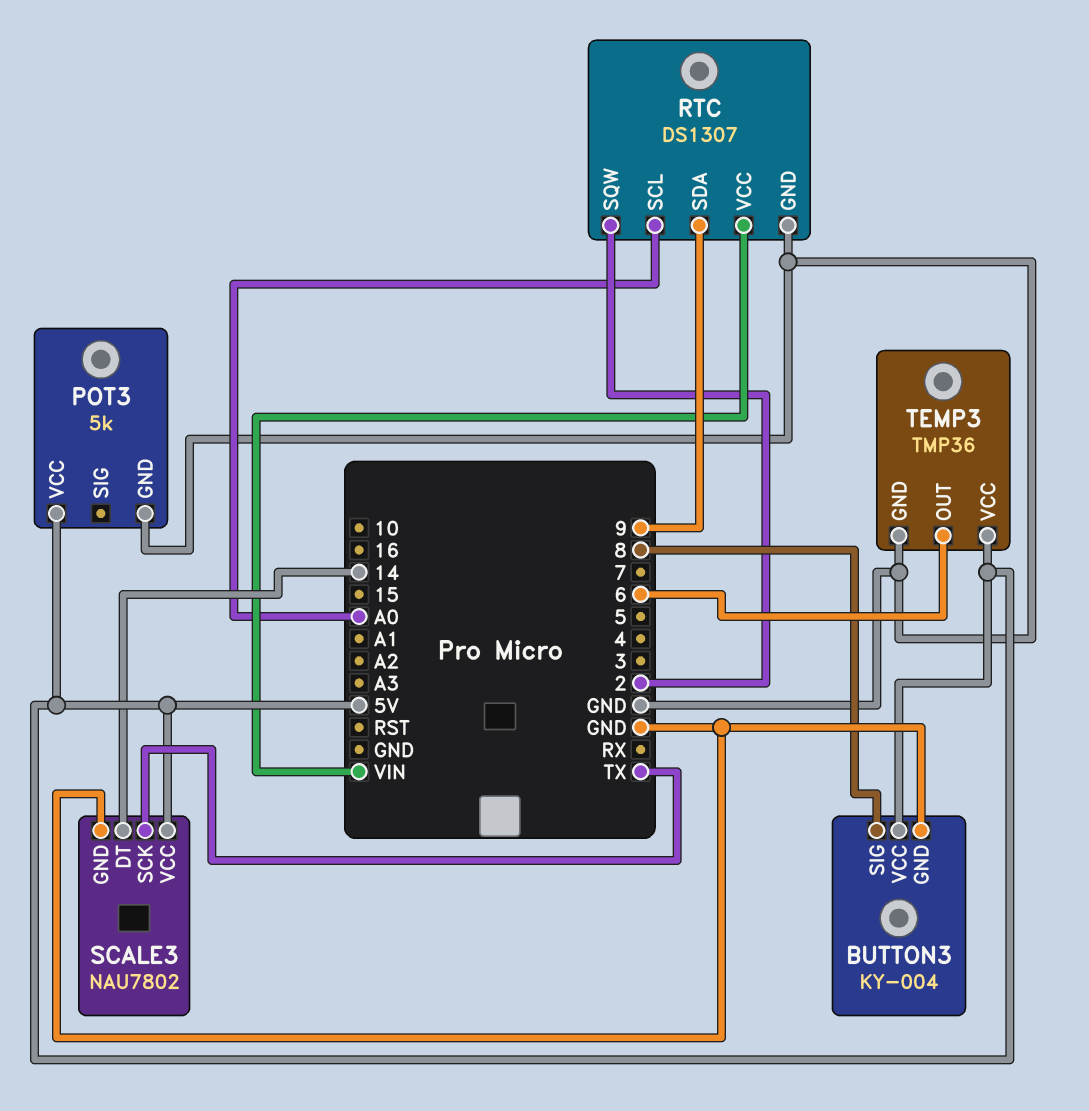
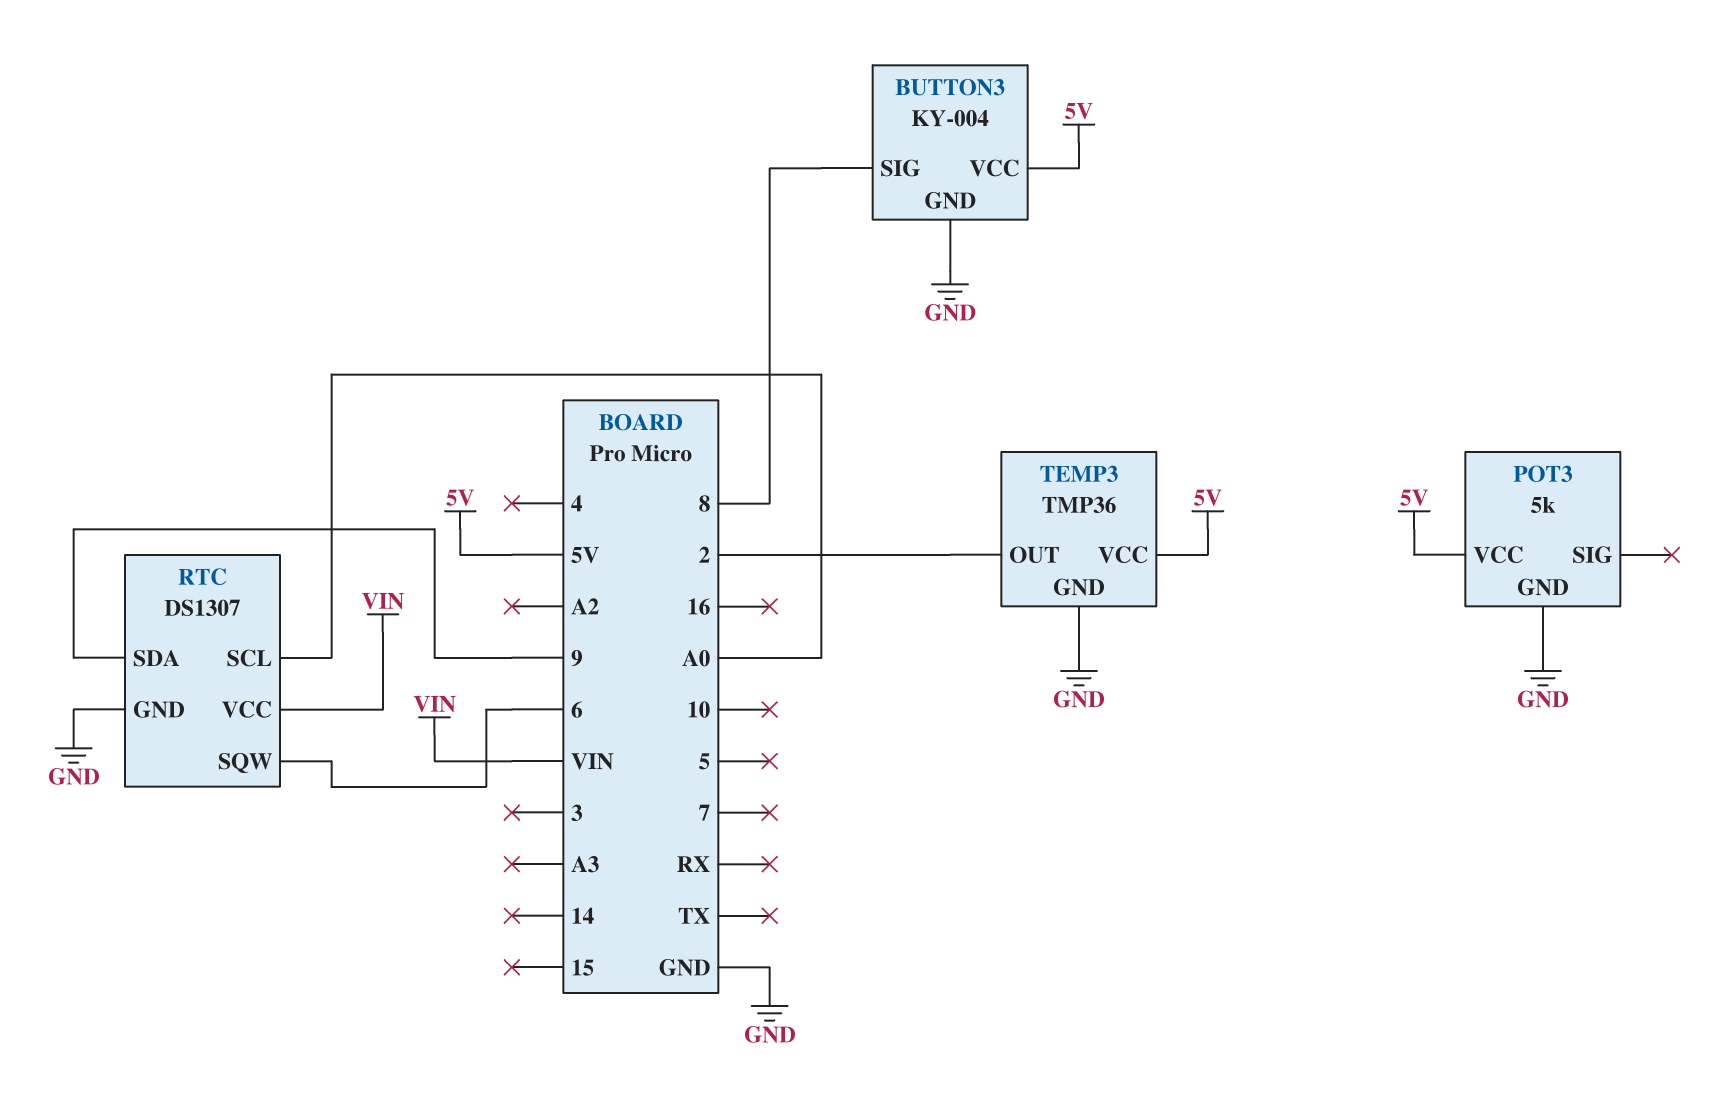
RTC pin SQW: 2 -> 6
SCALE3: NAU7802 -> none
SCALE3 pin DT: 14 -> none
SCALE3 pin GND: GND -> none
SCALE3 pin SCK: TX -> none
SCALE3 pin VCC: 5V -> none
TEMP3 pin OUT: 6 -> 2

